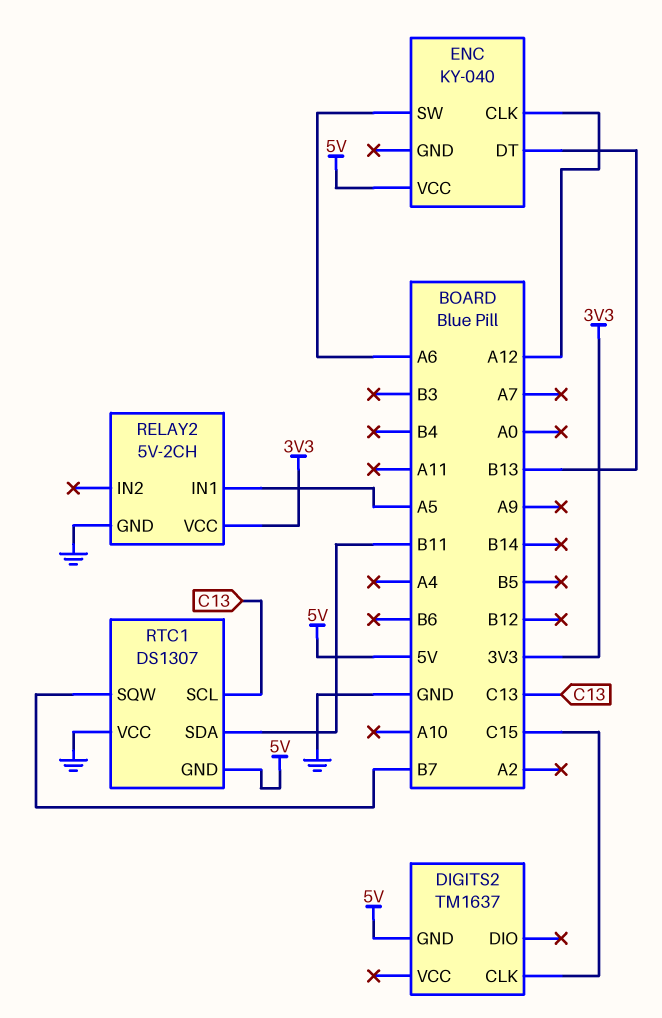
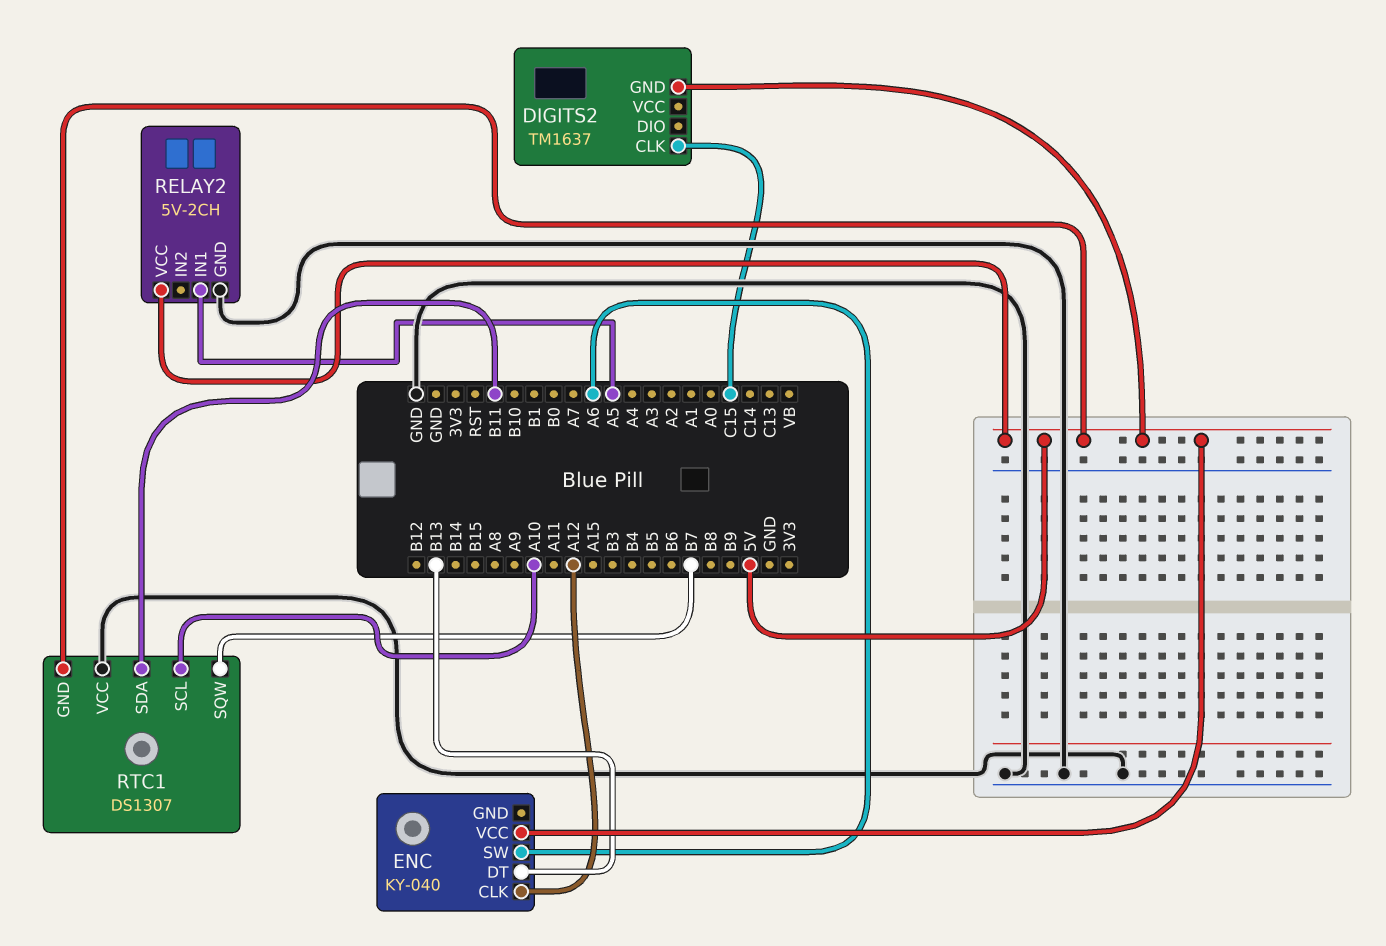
RELAY2 pin VCC: 3V3 -> 5V
RTC1 pin SCL: C13 -> A10

